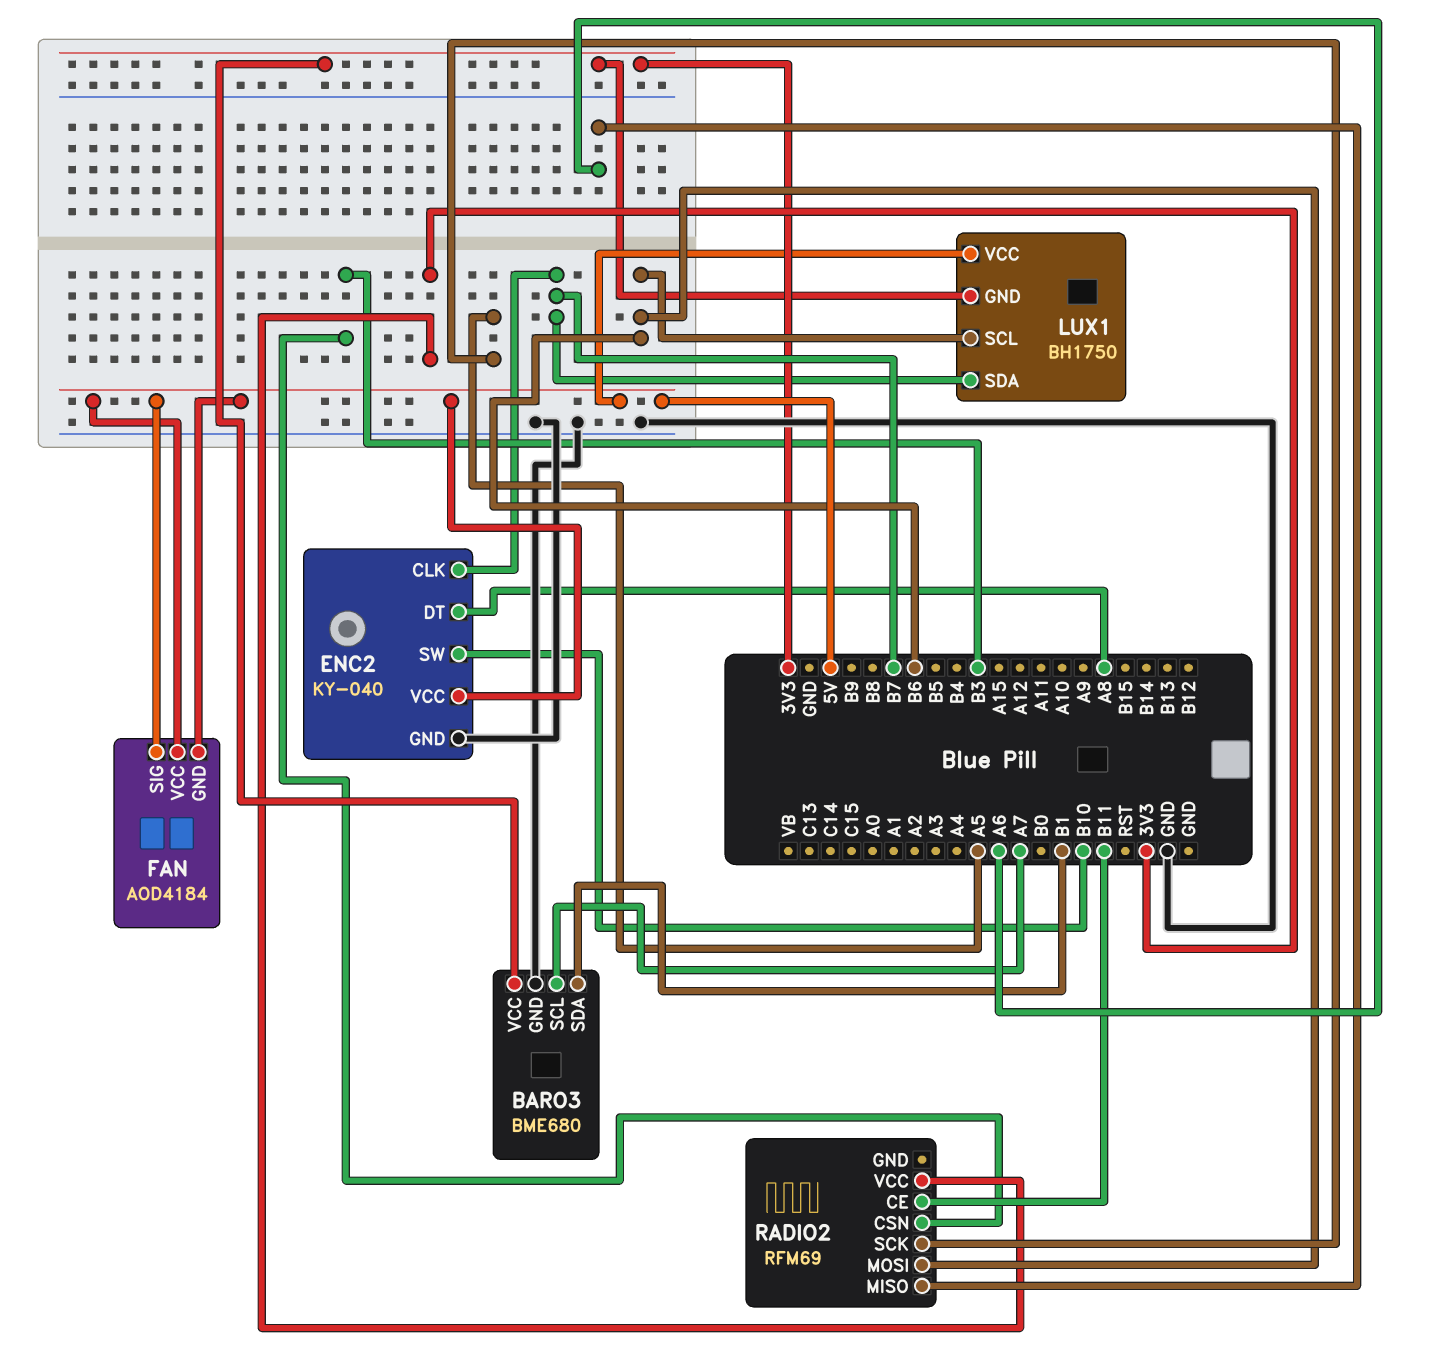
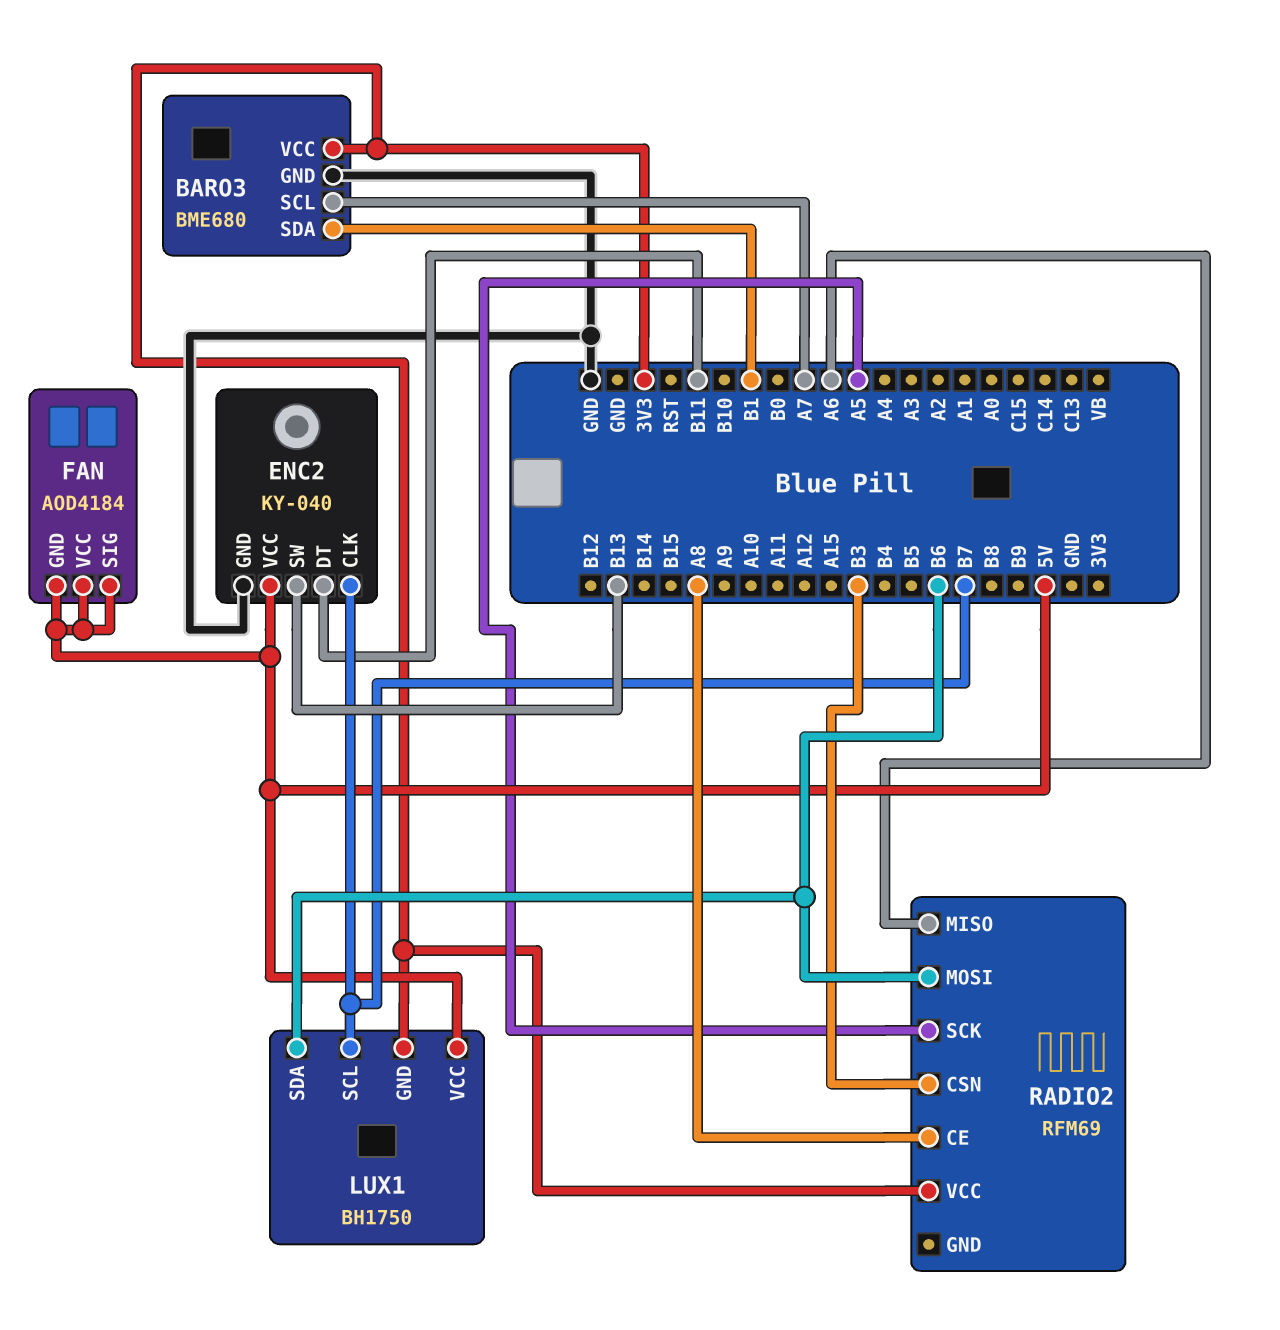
ENC2 pin DT: A8 -> B11
ENC2 pin SW: B10 -> B13
LUX1 pin SCL: B6 -> B7
LUX1 pin SDA: B7 -> B6
RADIO2 pin CE: B11 -> A8

